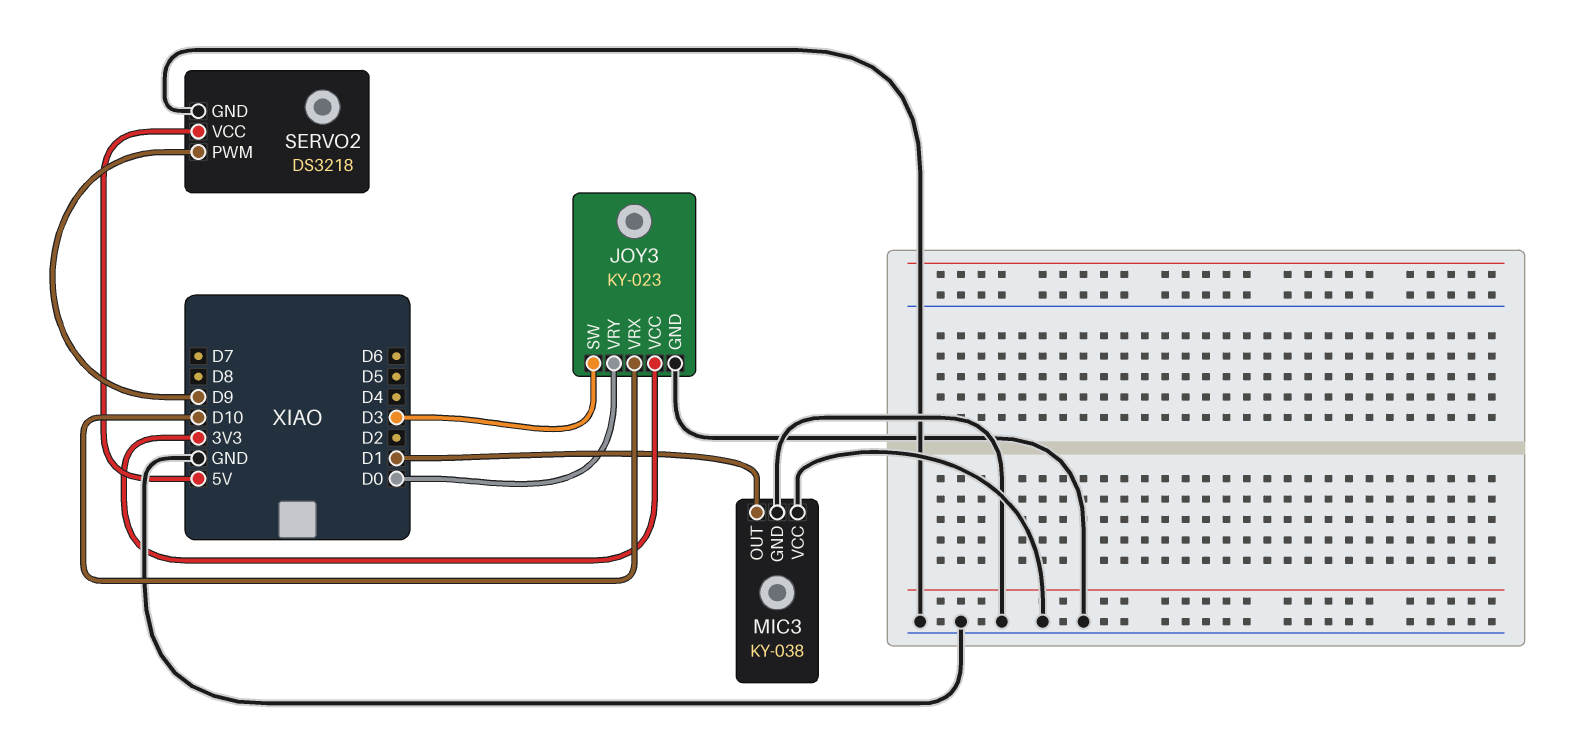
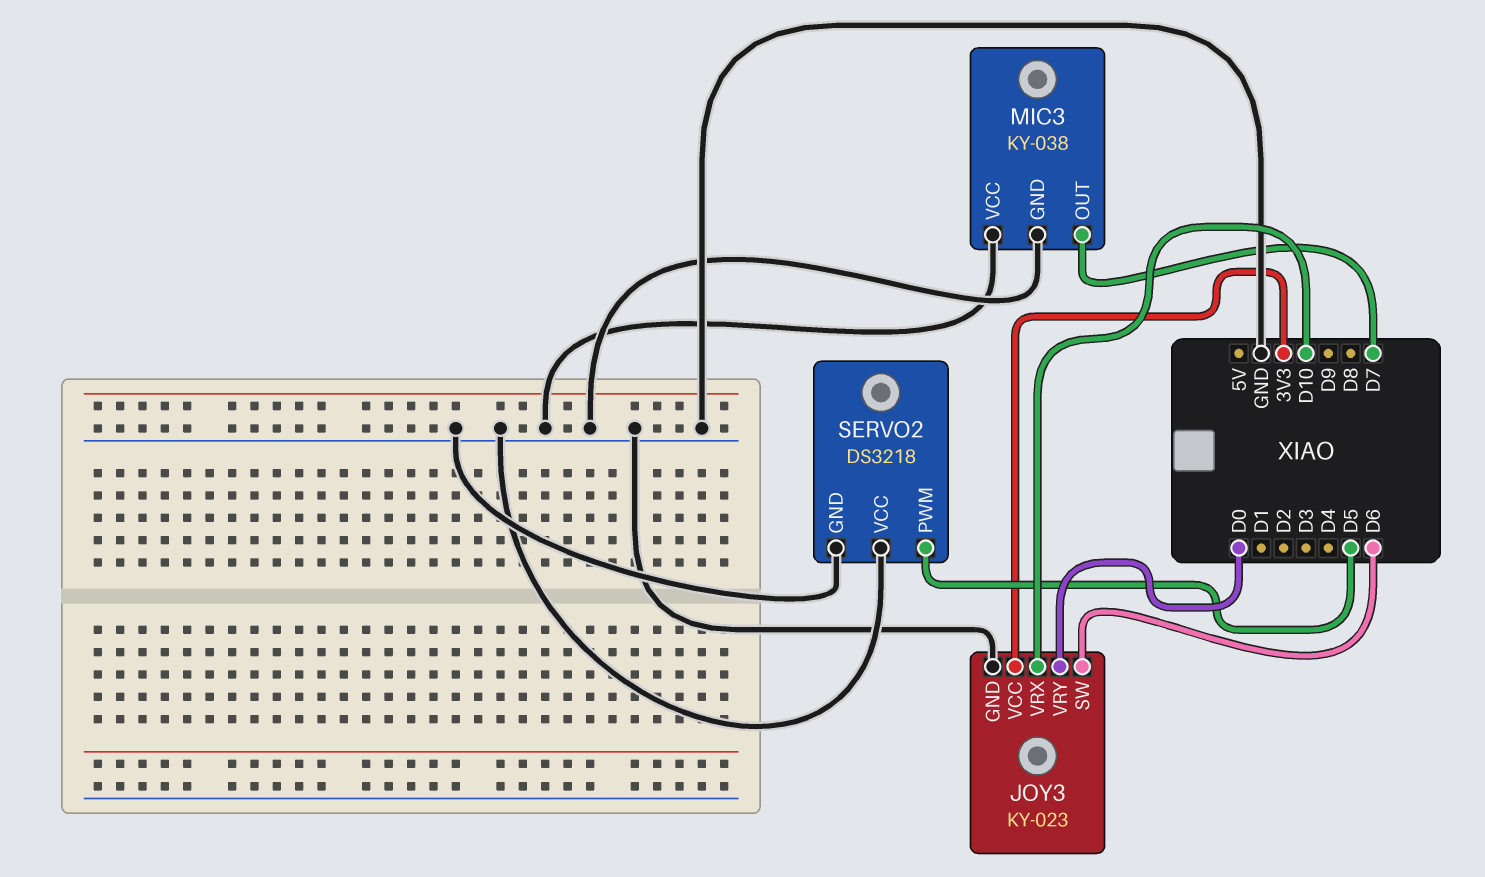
JOY3 pin SW: D3 -> D6
MIC3 pin OUT: D1 -> D7
SERVO2 pin PWM: D9 -> D5
SERVO2 pin VCC: 5V -> GND

